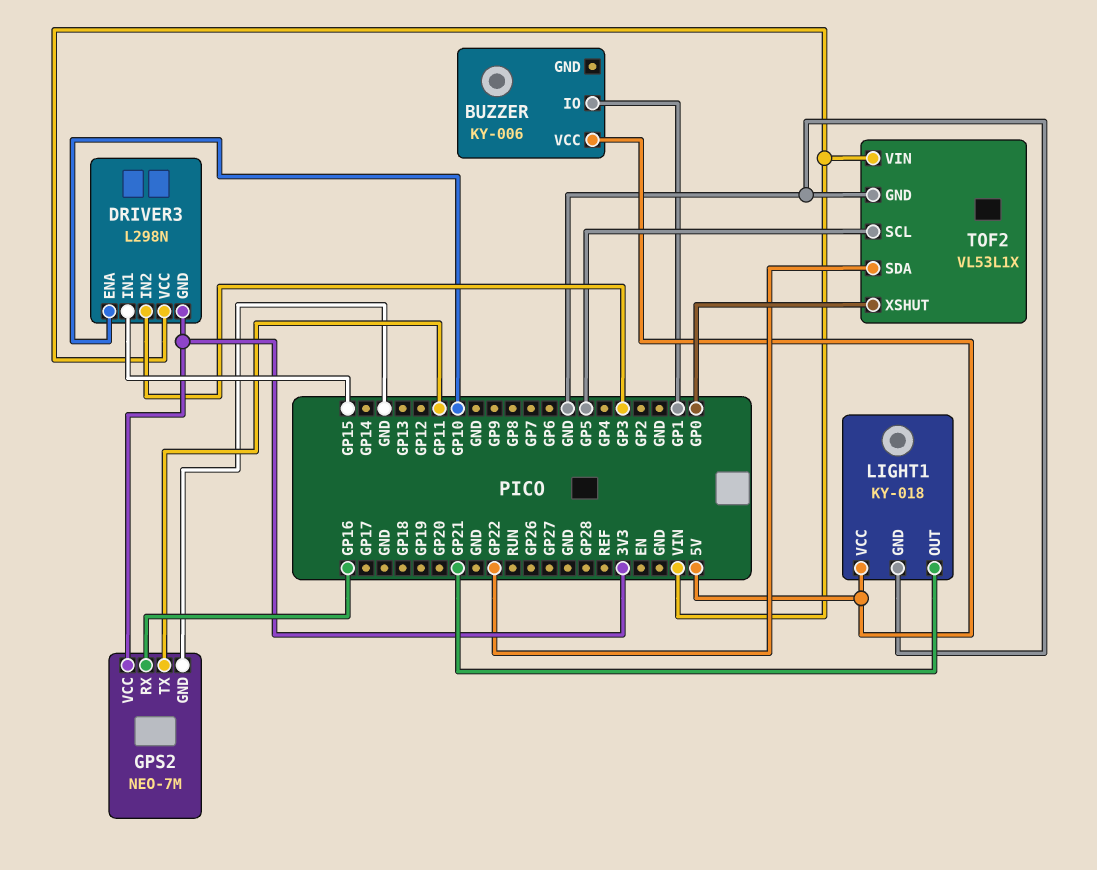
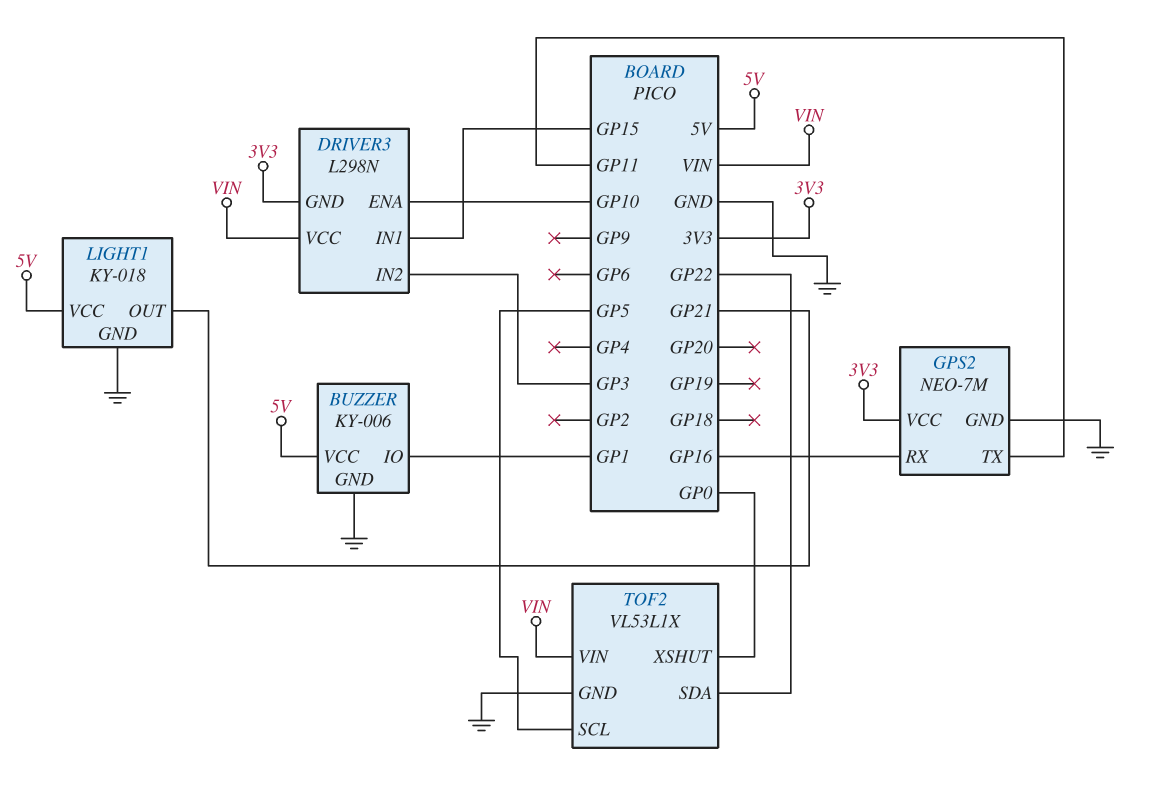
BUZZER pin GND: none -> GND

